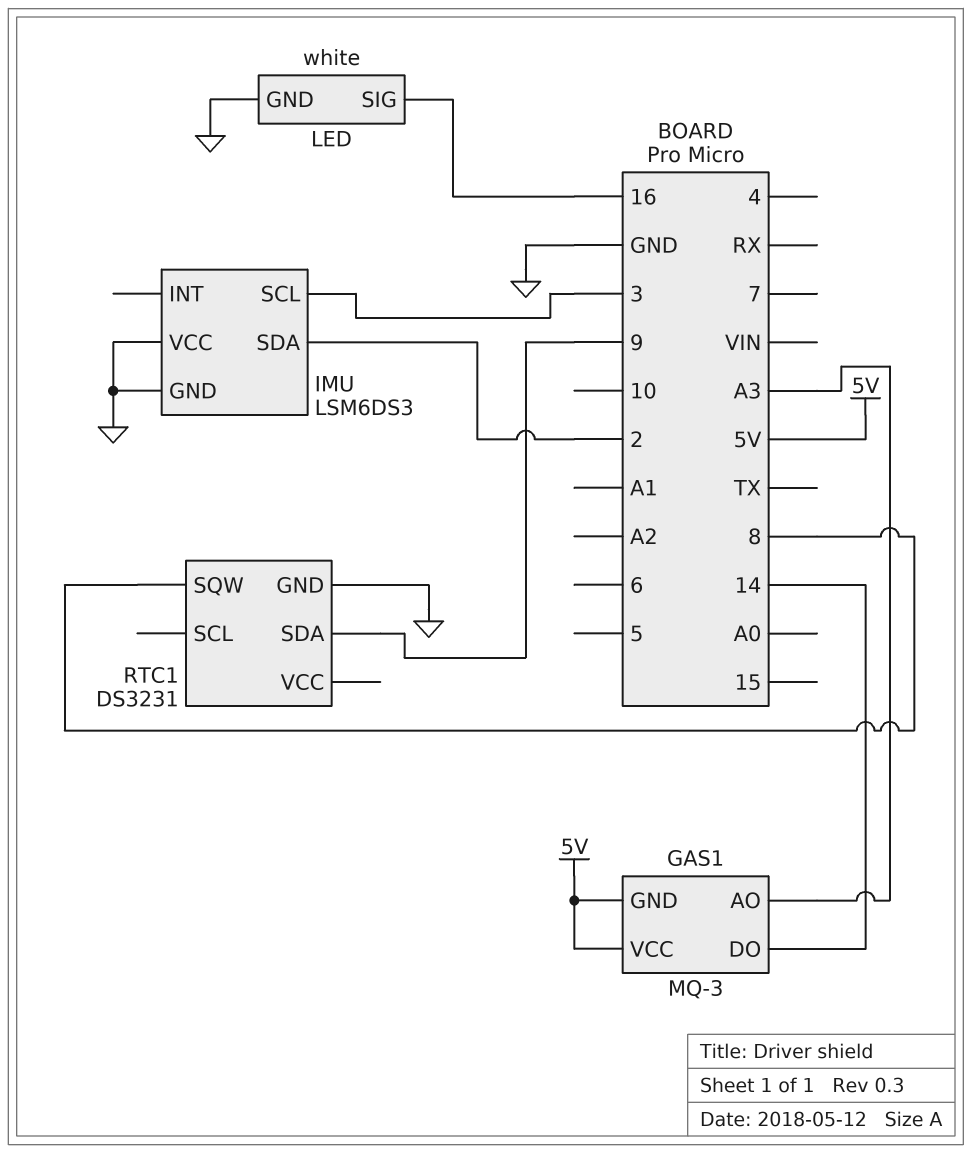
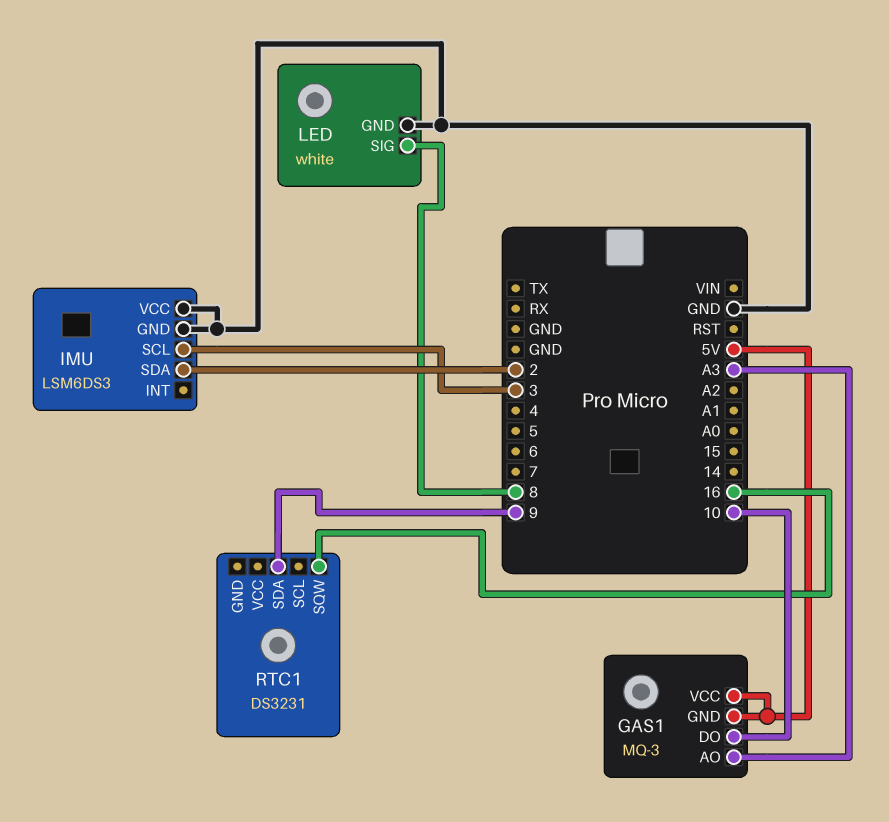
GAS1 pin DO: 14 -> 10
LED pin SIG: 16 -> 8
RTC1 pin GND: GND -> none
RTC1 pin SQW: 8 -> 16

